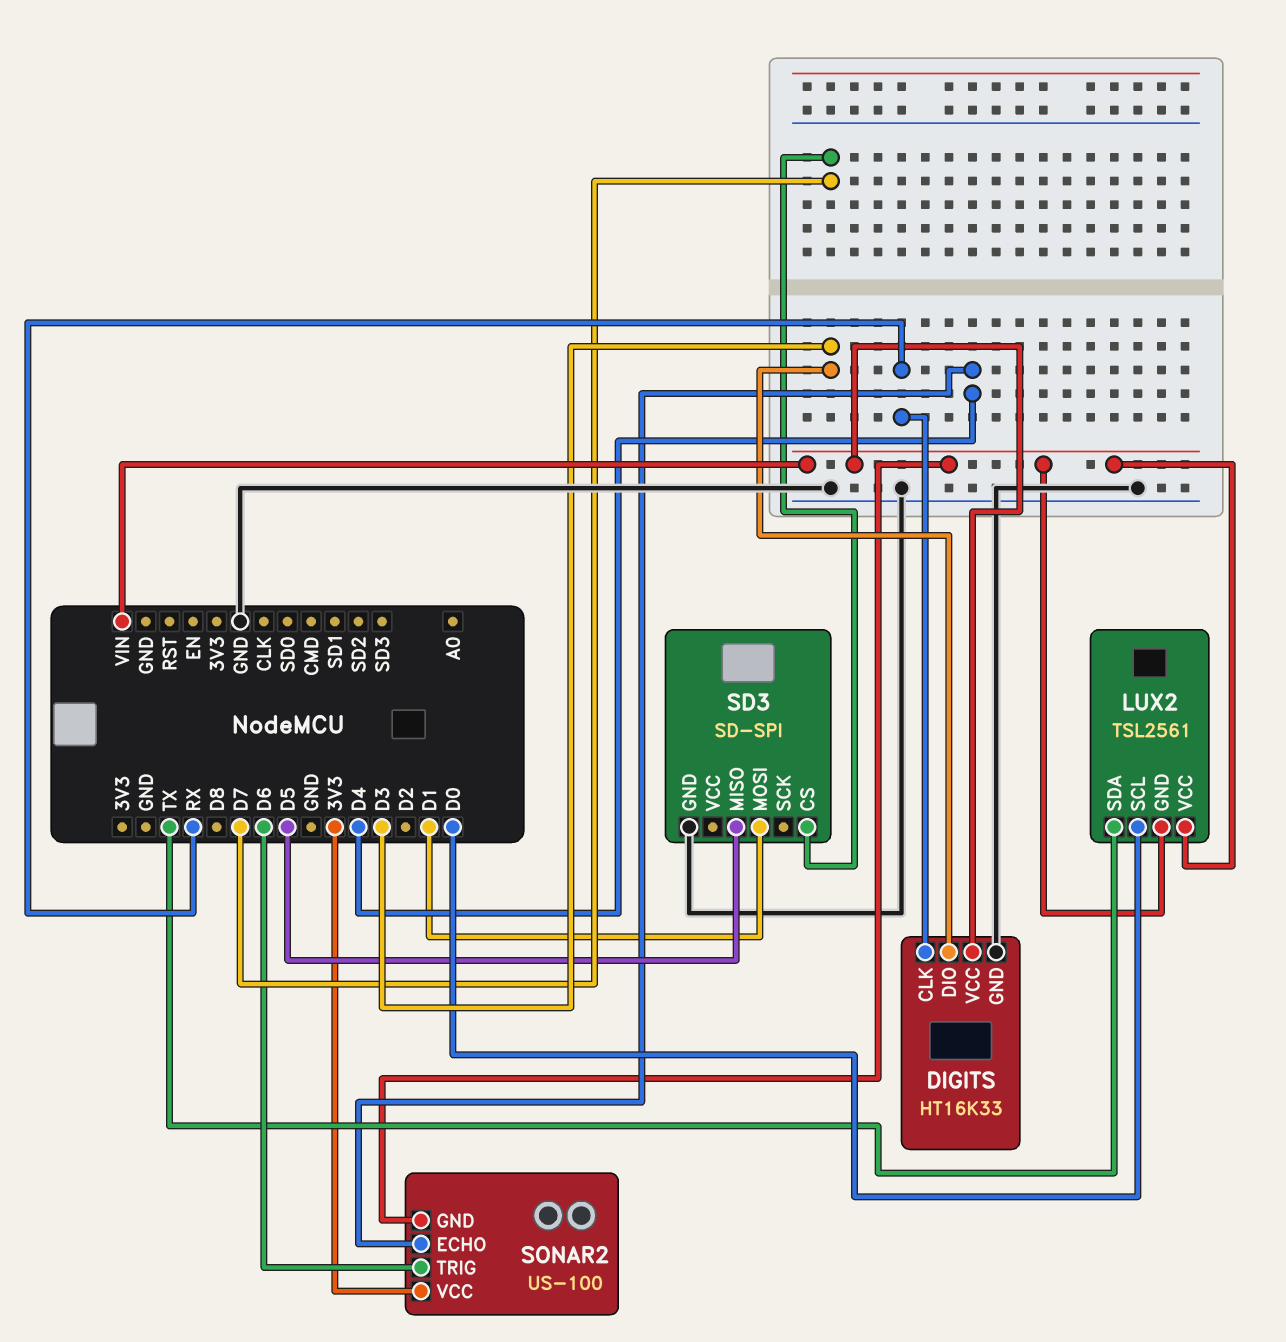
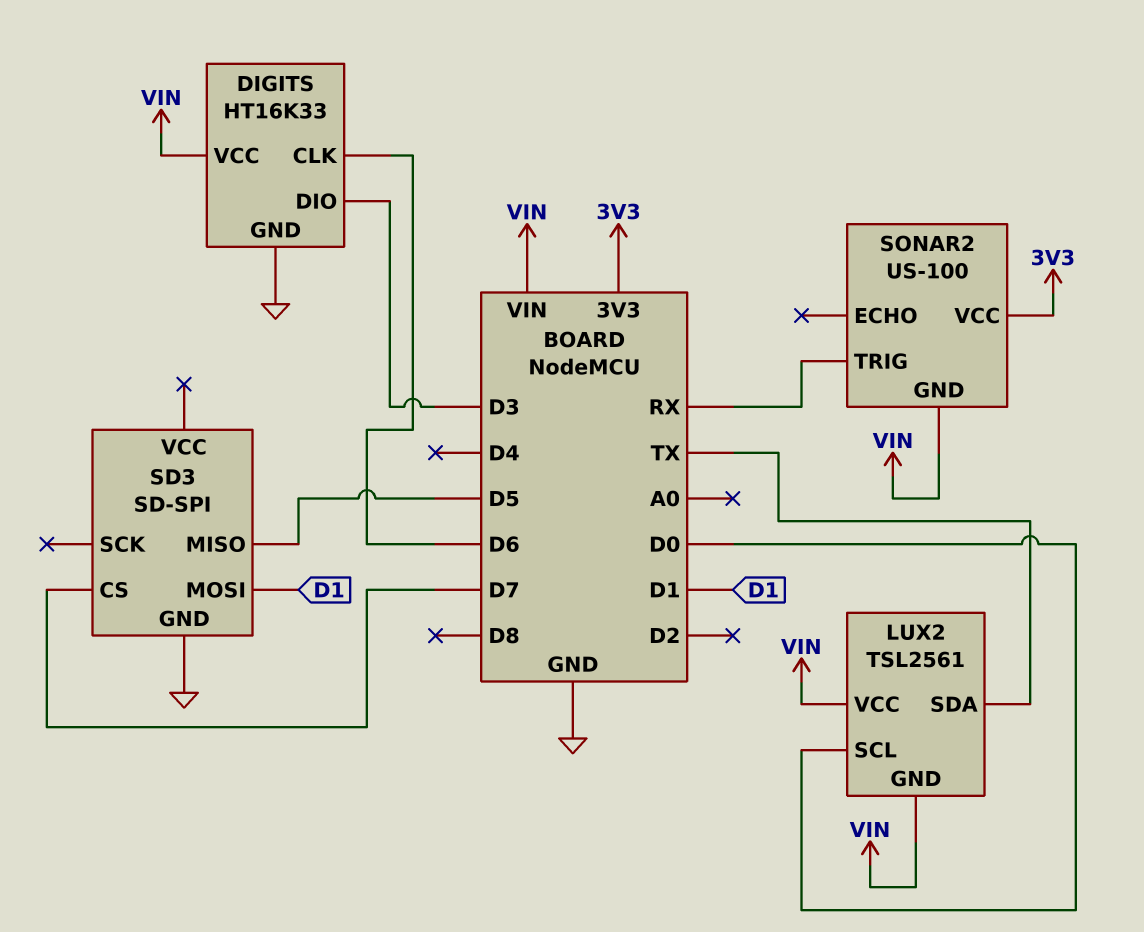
DIGITS pin CLK: RX -> D6
SONAR2 pin ECHO: D4 -> none
SONAR2 pin TRIG: D6 -> RX

